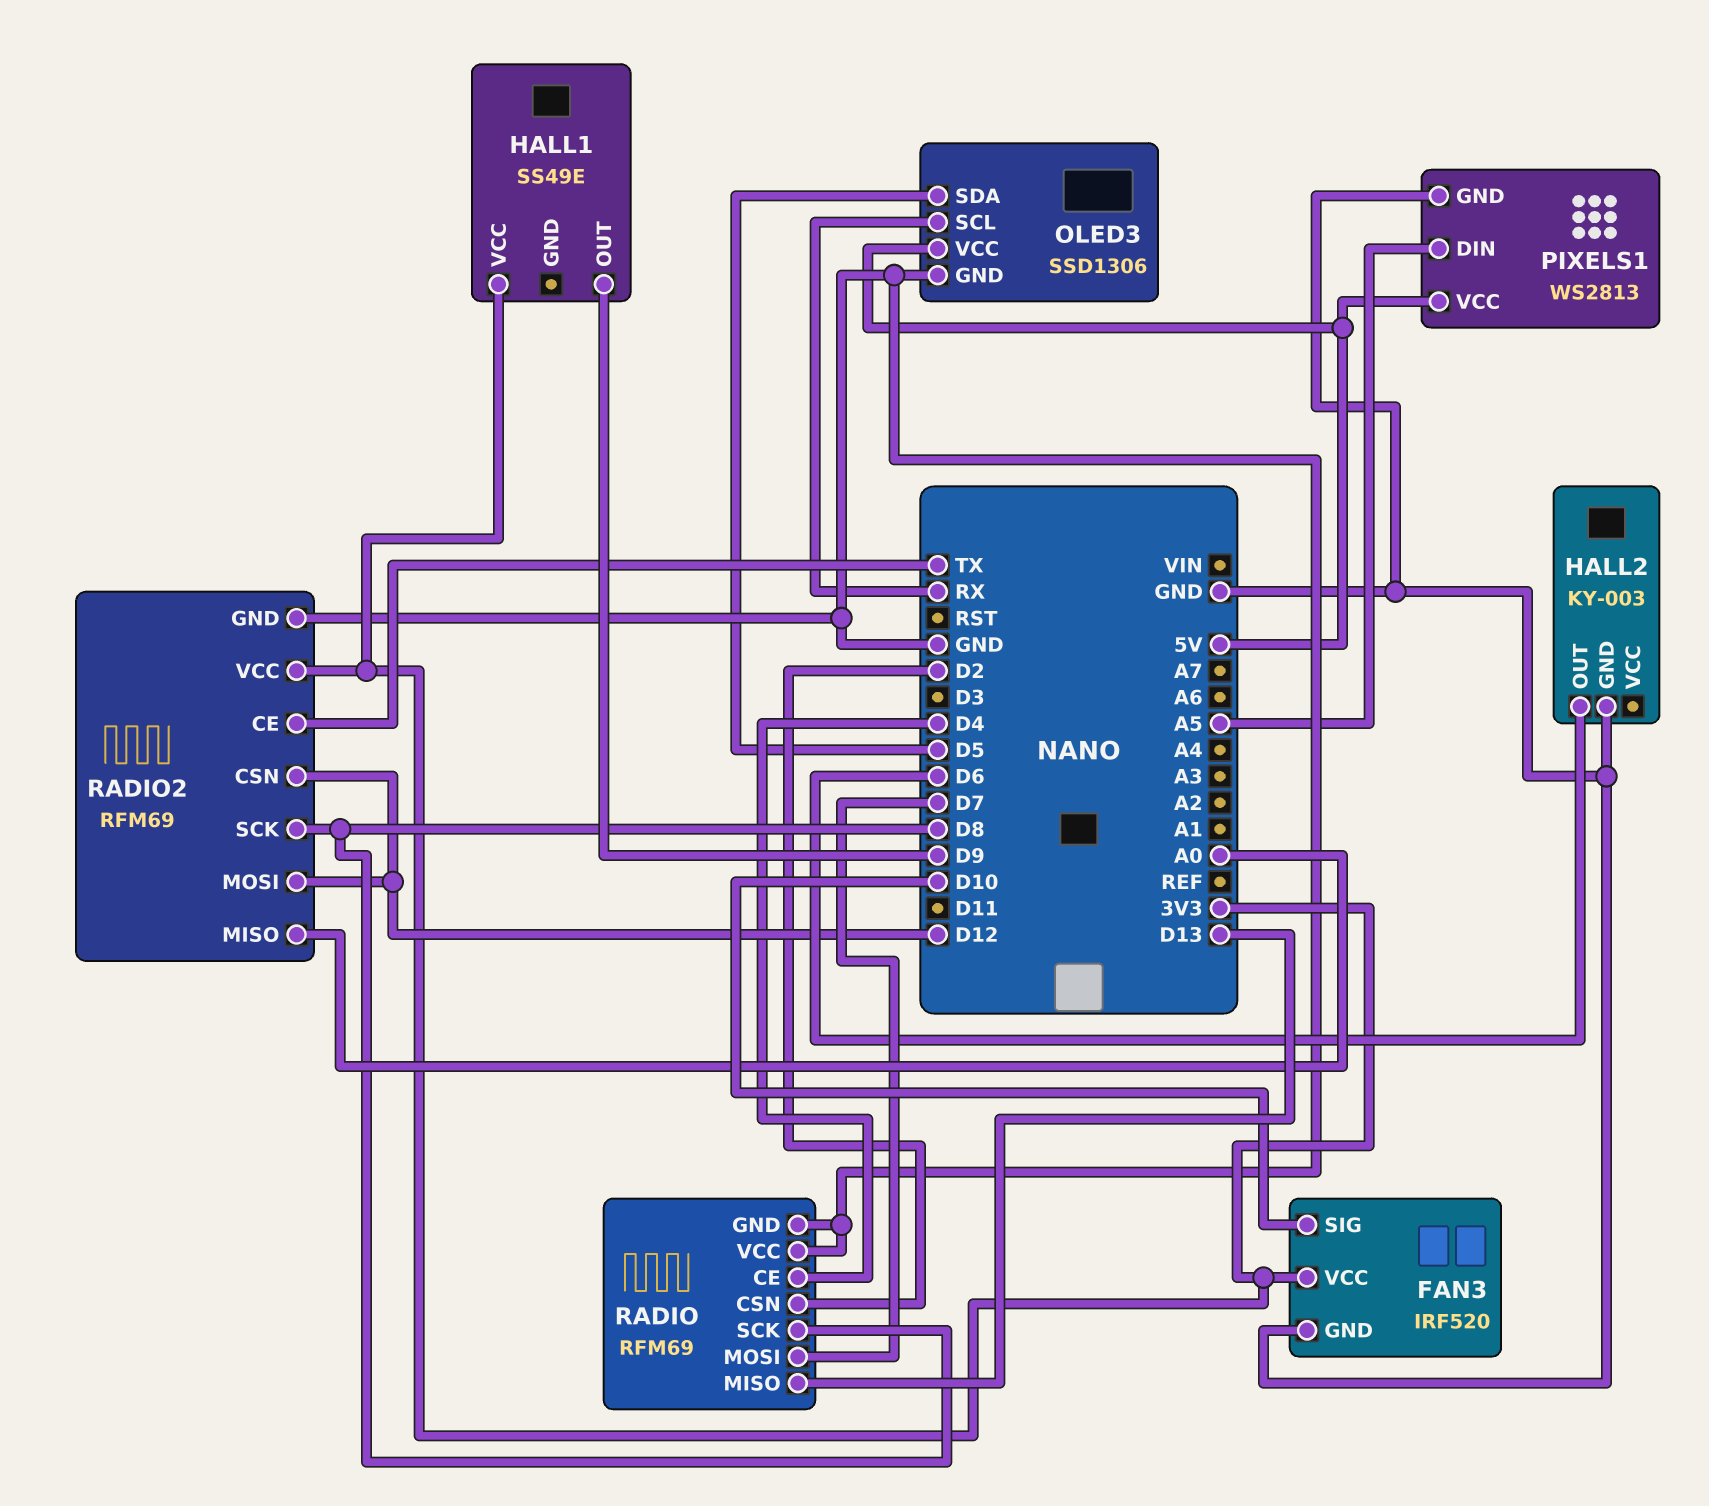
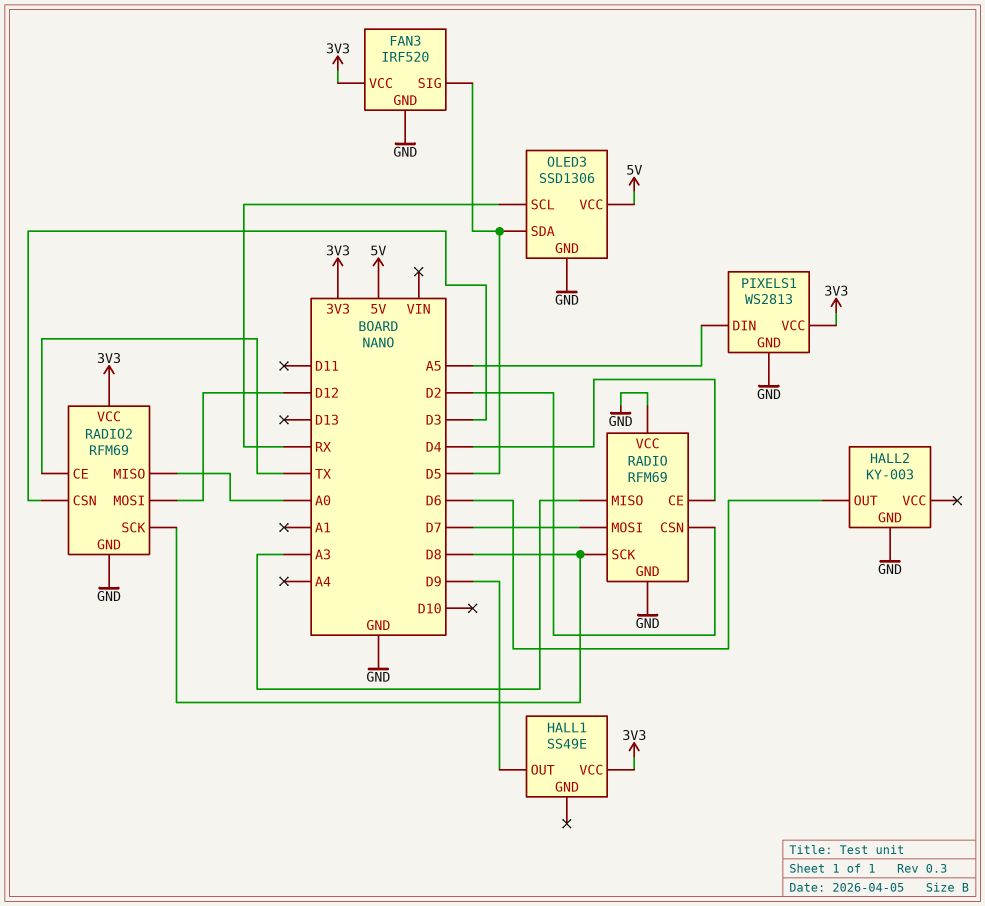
FAN3 pin SIG: D10 -> D5
PIXELS1 pin VCC: 5V -> 3V3
RADIO pin MISO: D13 -> A3
RADIO2 pin CSN: D12 -> D3

